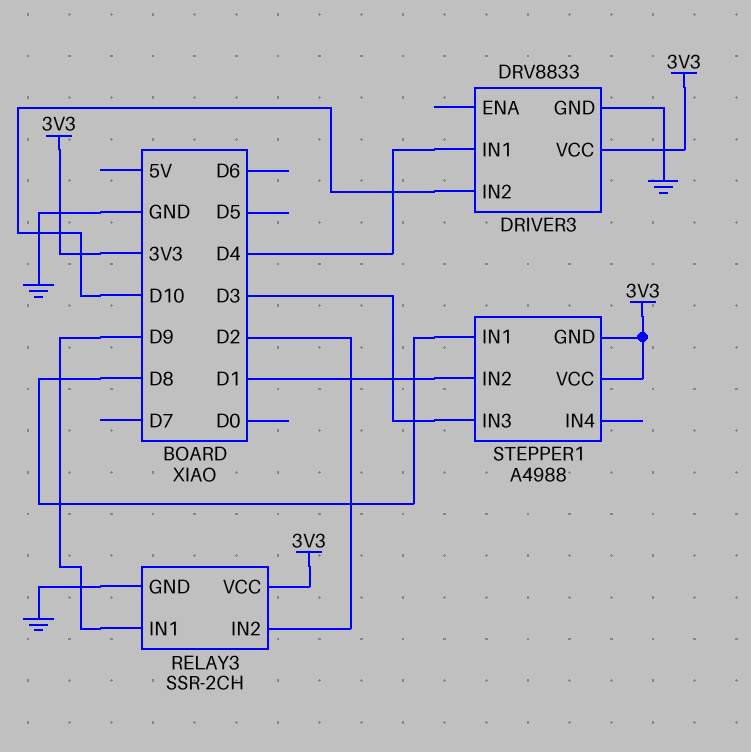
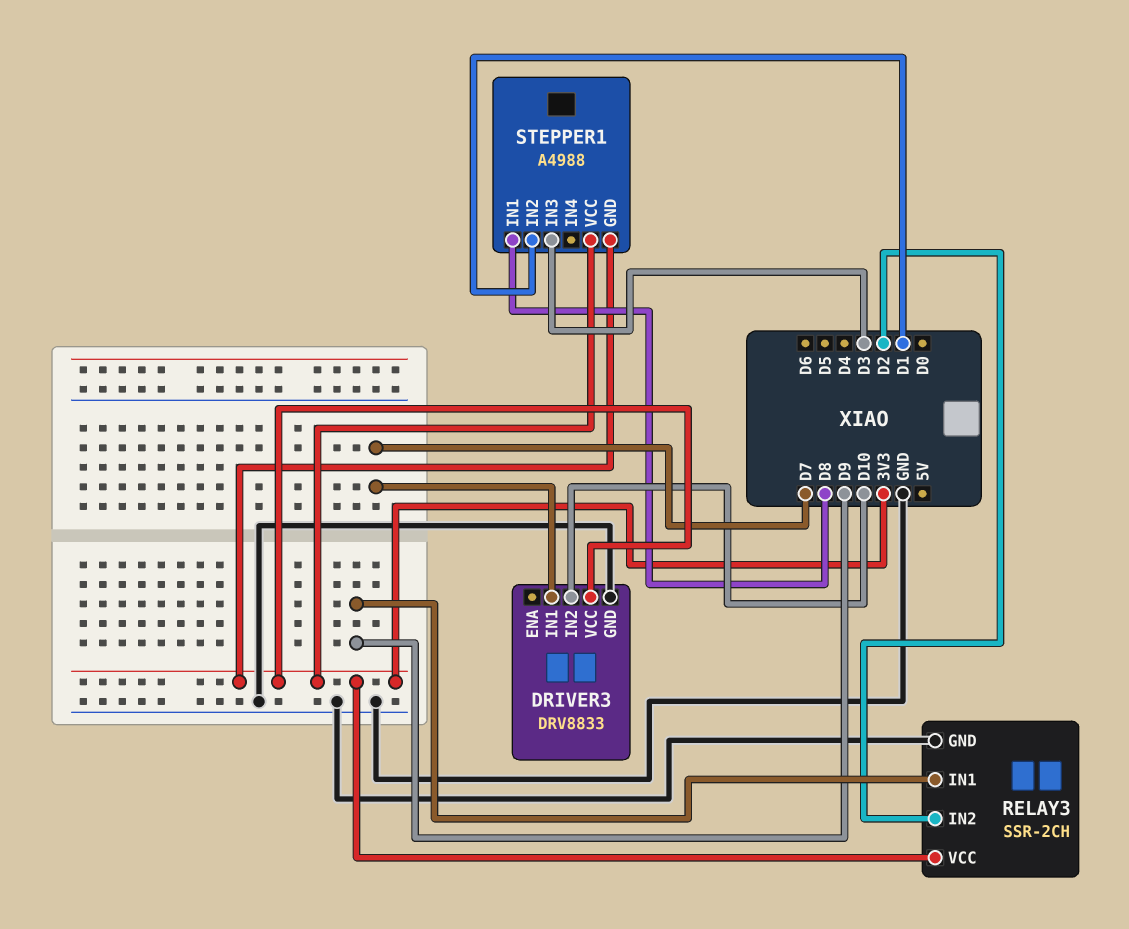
DRIVER3 pin IN1: D4 -> D7

